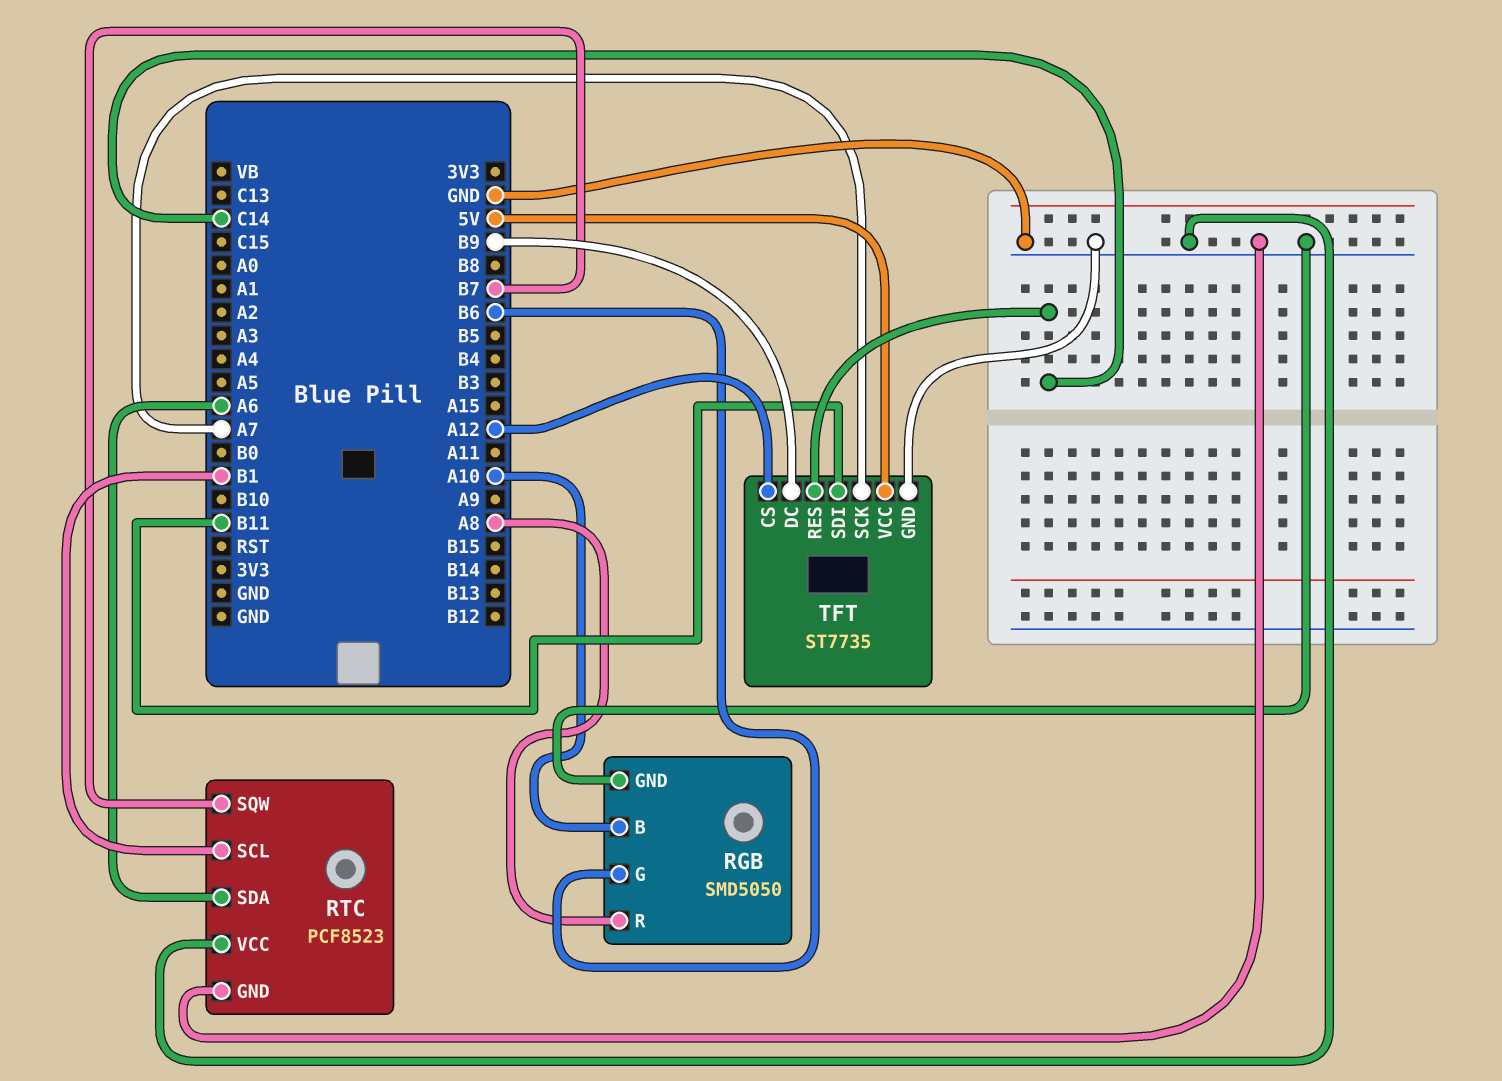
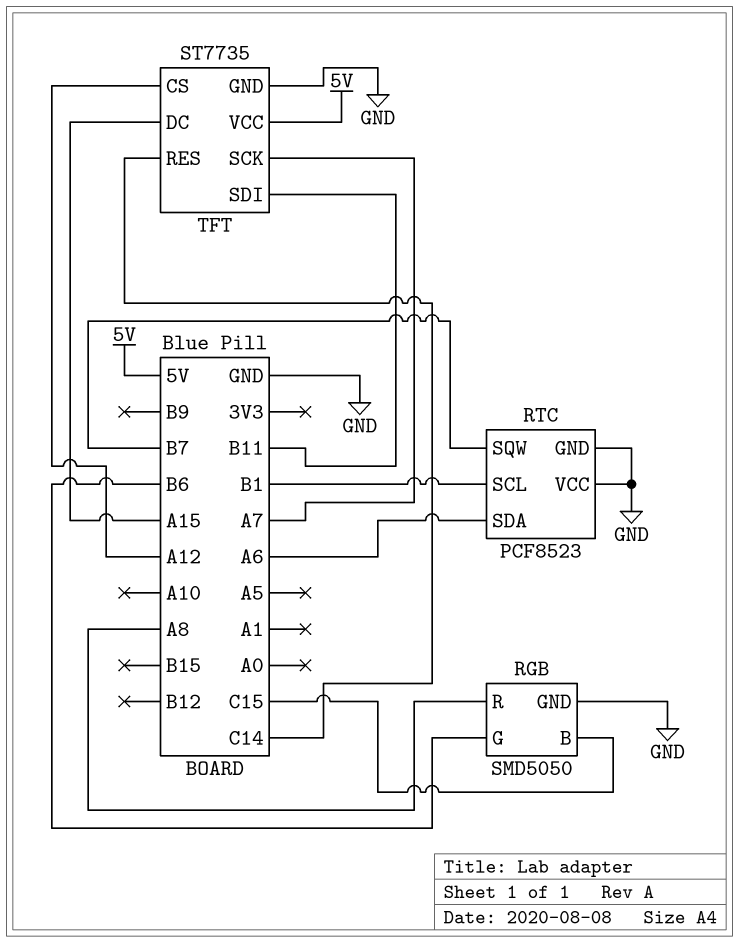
RGB pin B: A10 -> C15
TFT pin DC: B9 -> A15

